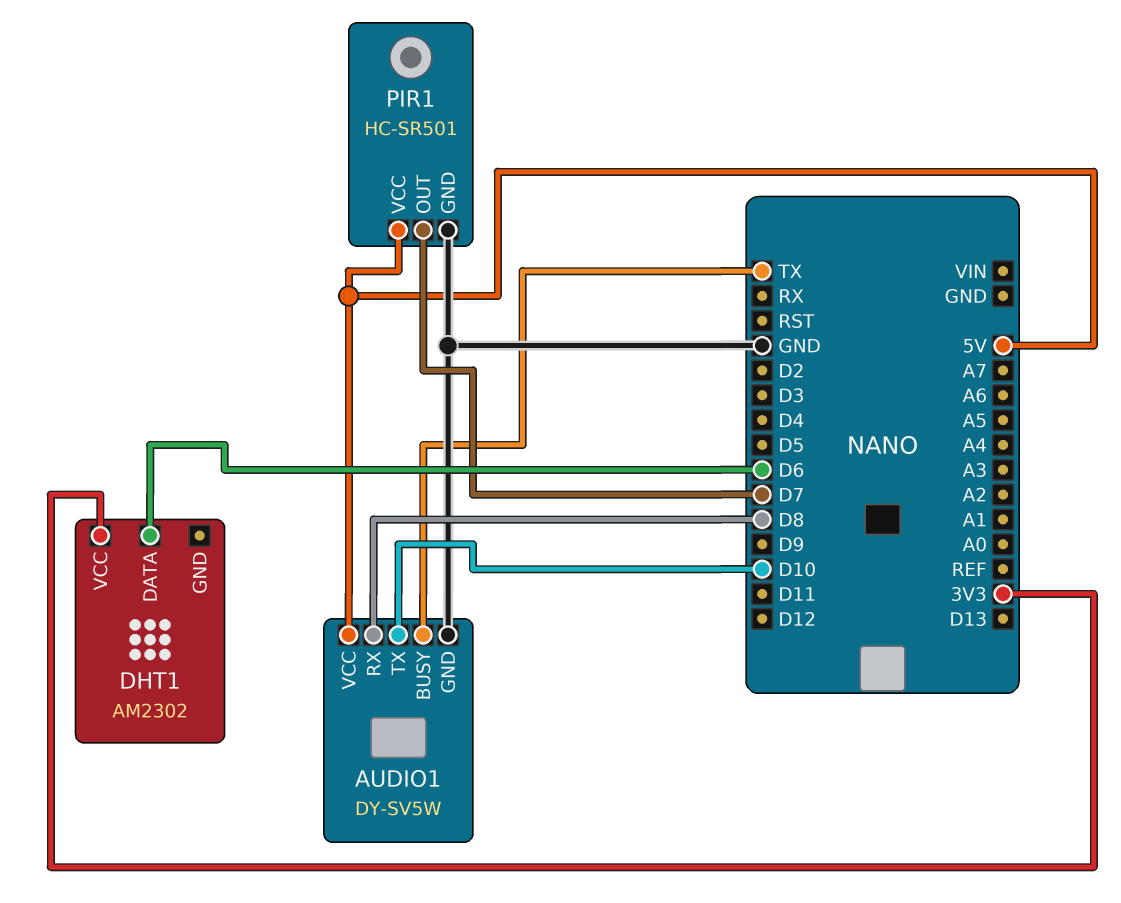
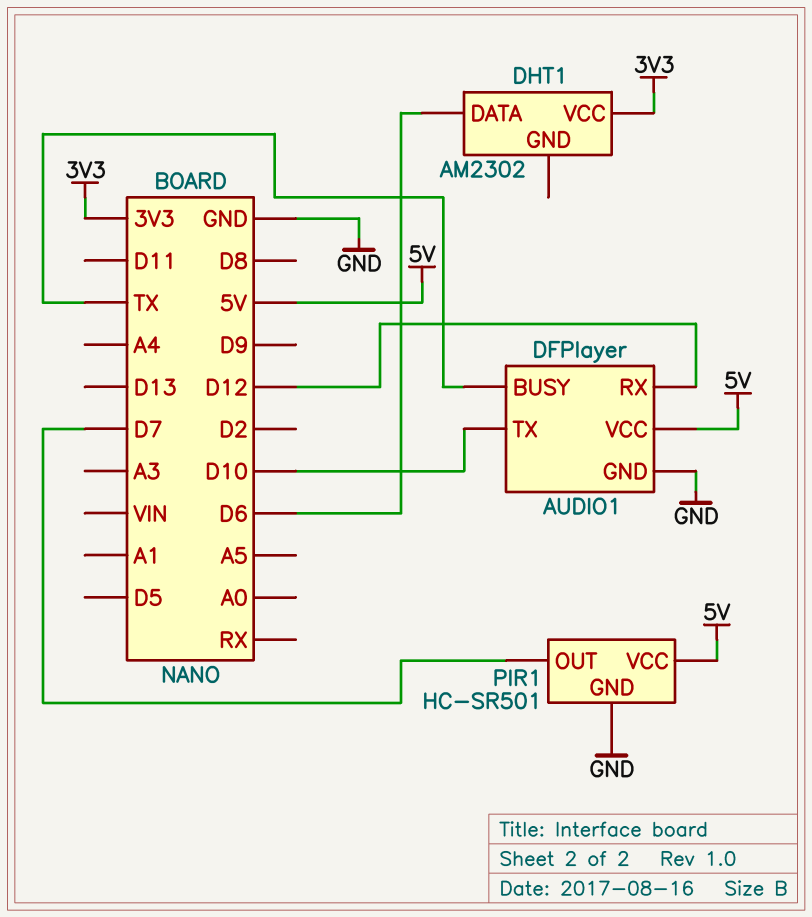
AUDIO1: DY-SV5W -> DFPlayer
AUDIO1 pin RX: D8 -> D12

